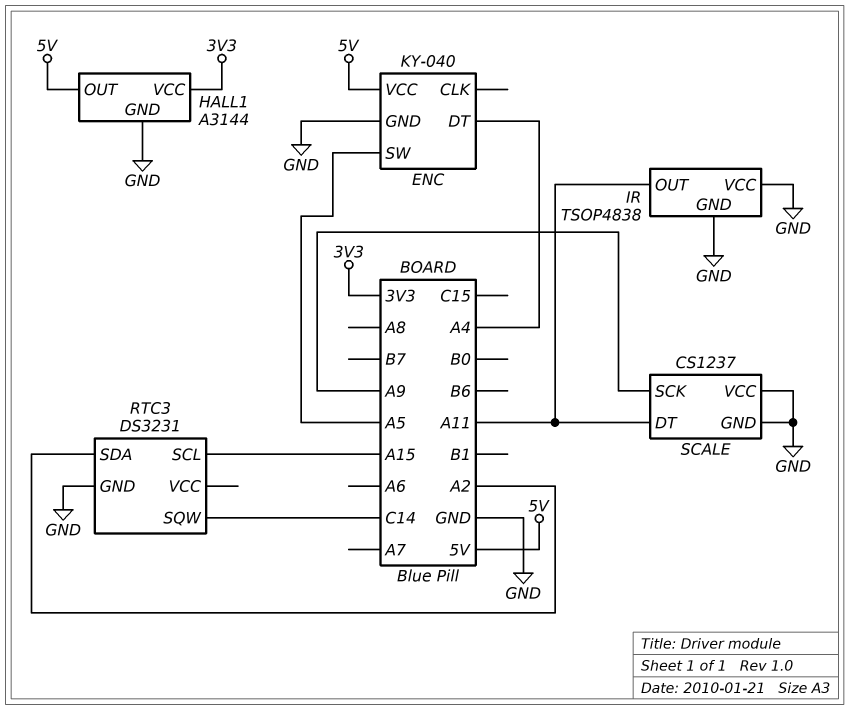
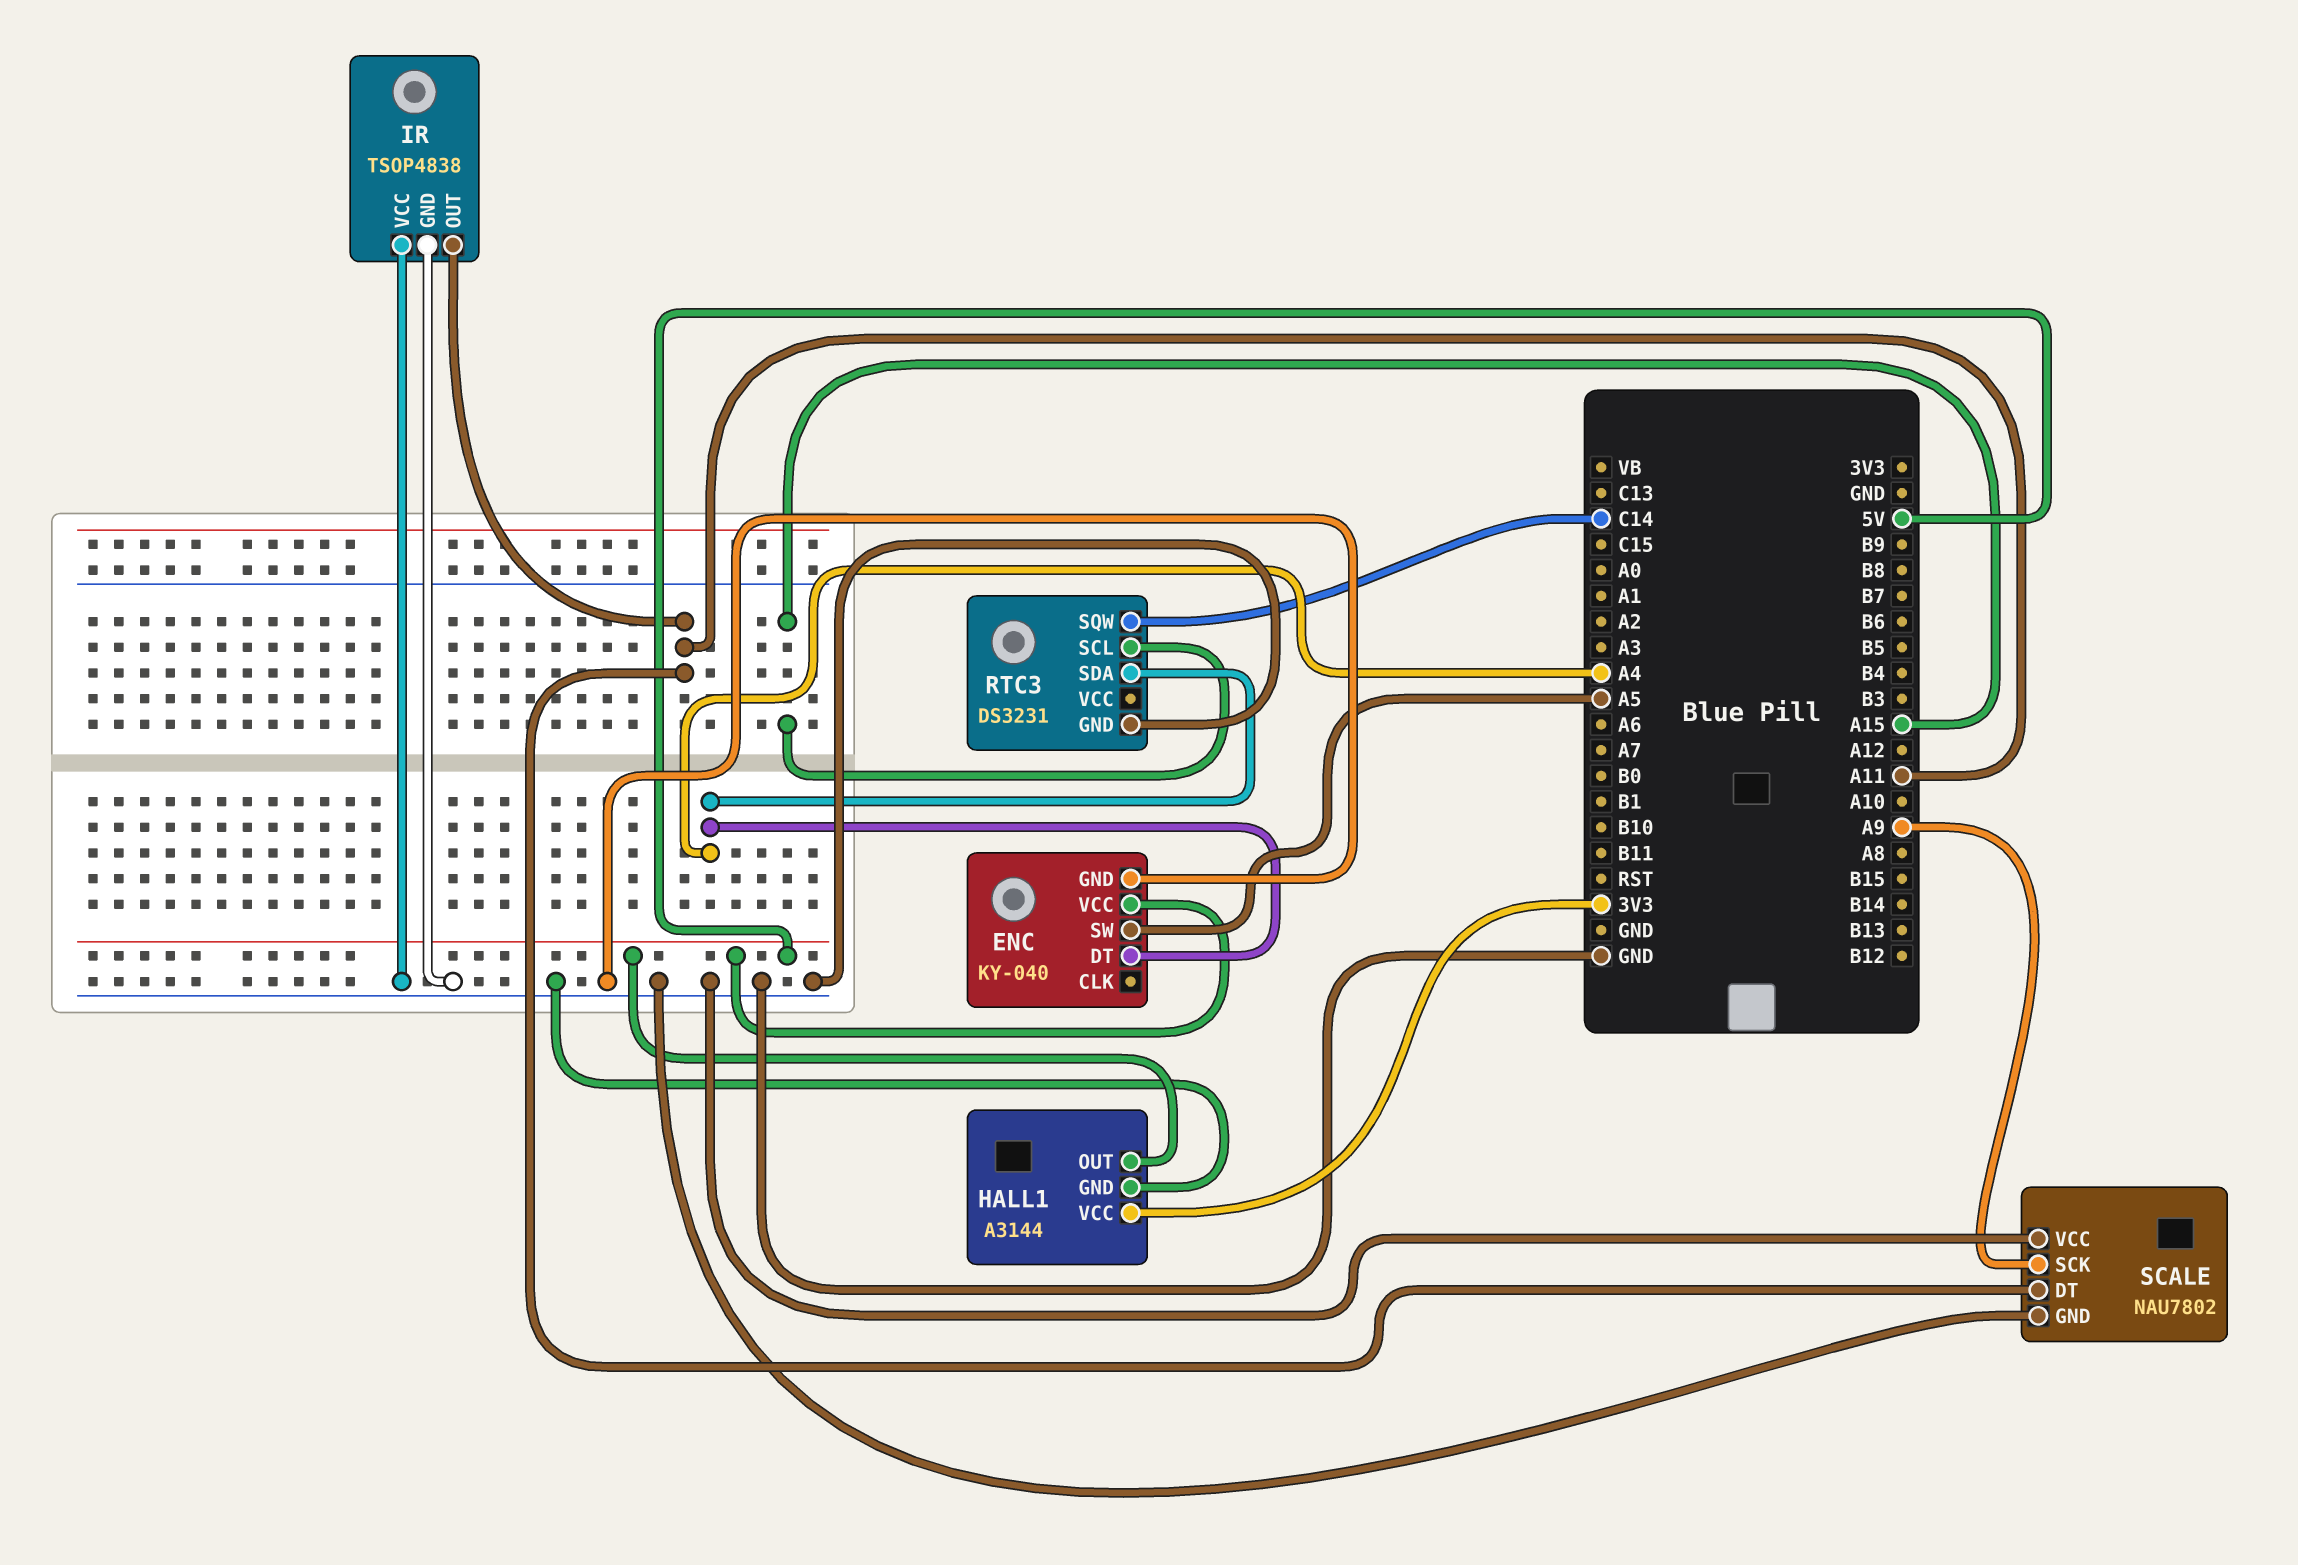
RTC3 pin SDA: A2 -> A4
SCALE: CS1237 -> NAU7802

